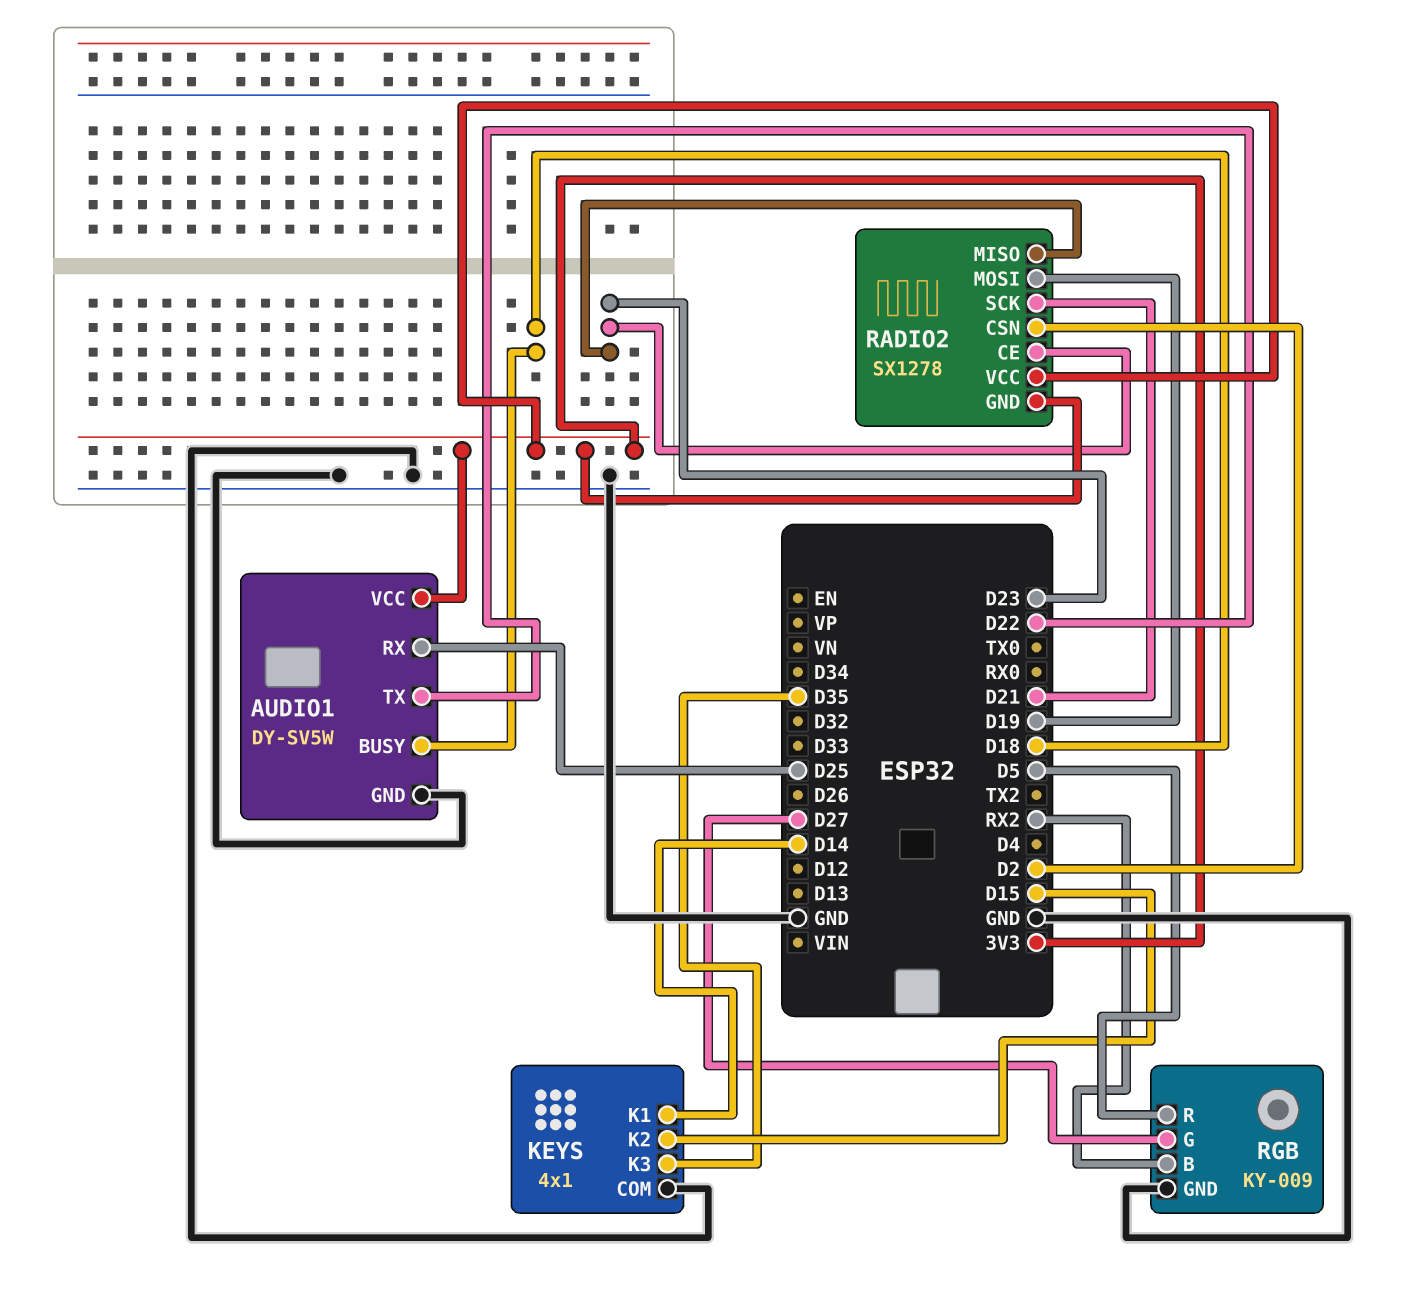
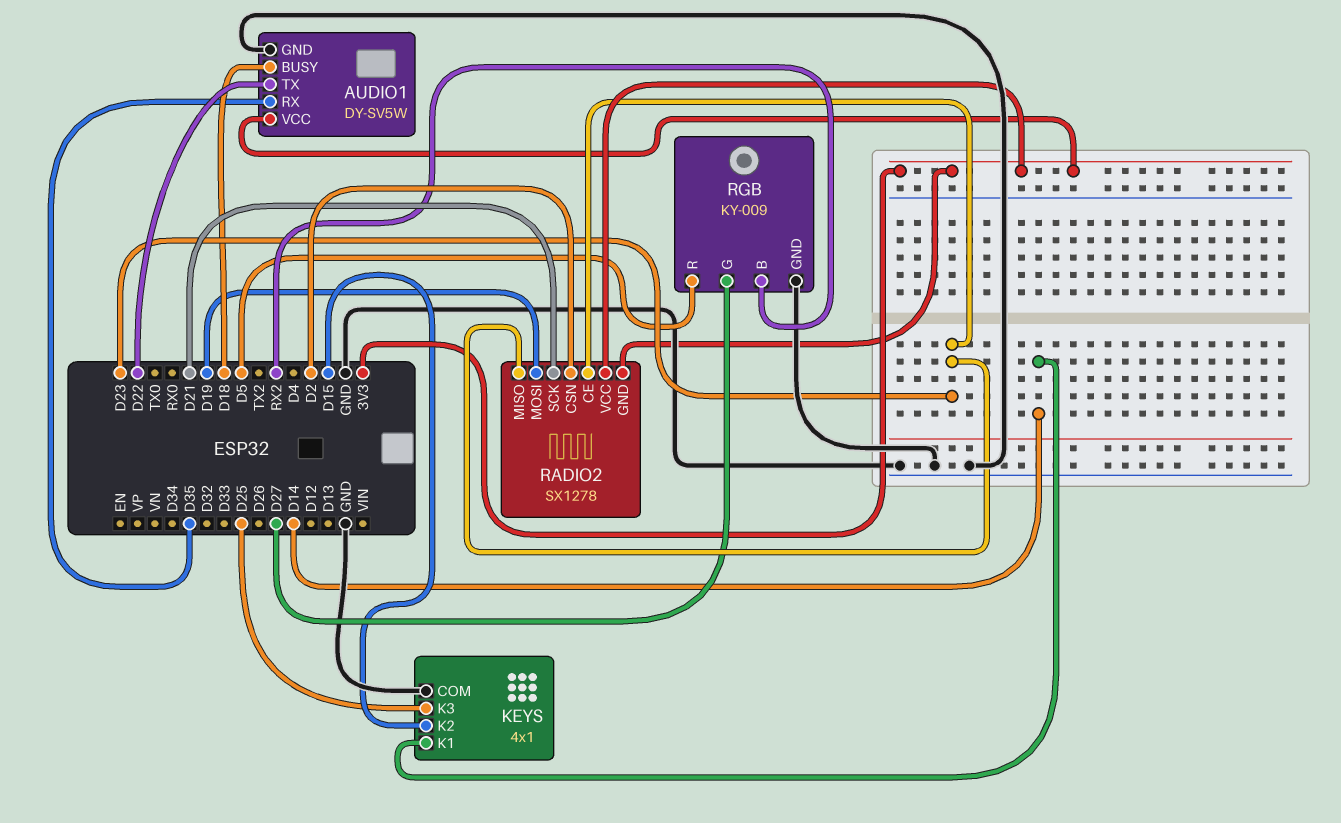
AUDIO1 pin RX: D25 -> D35
KEYS pin K3: D35 -> D25

